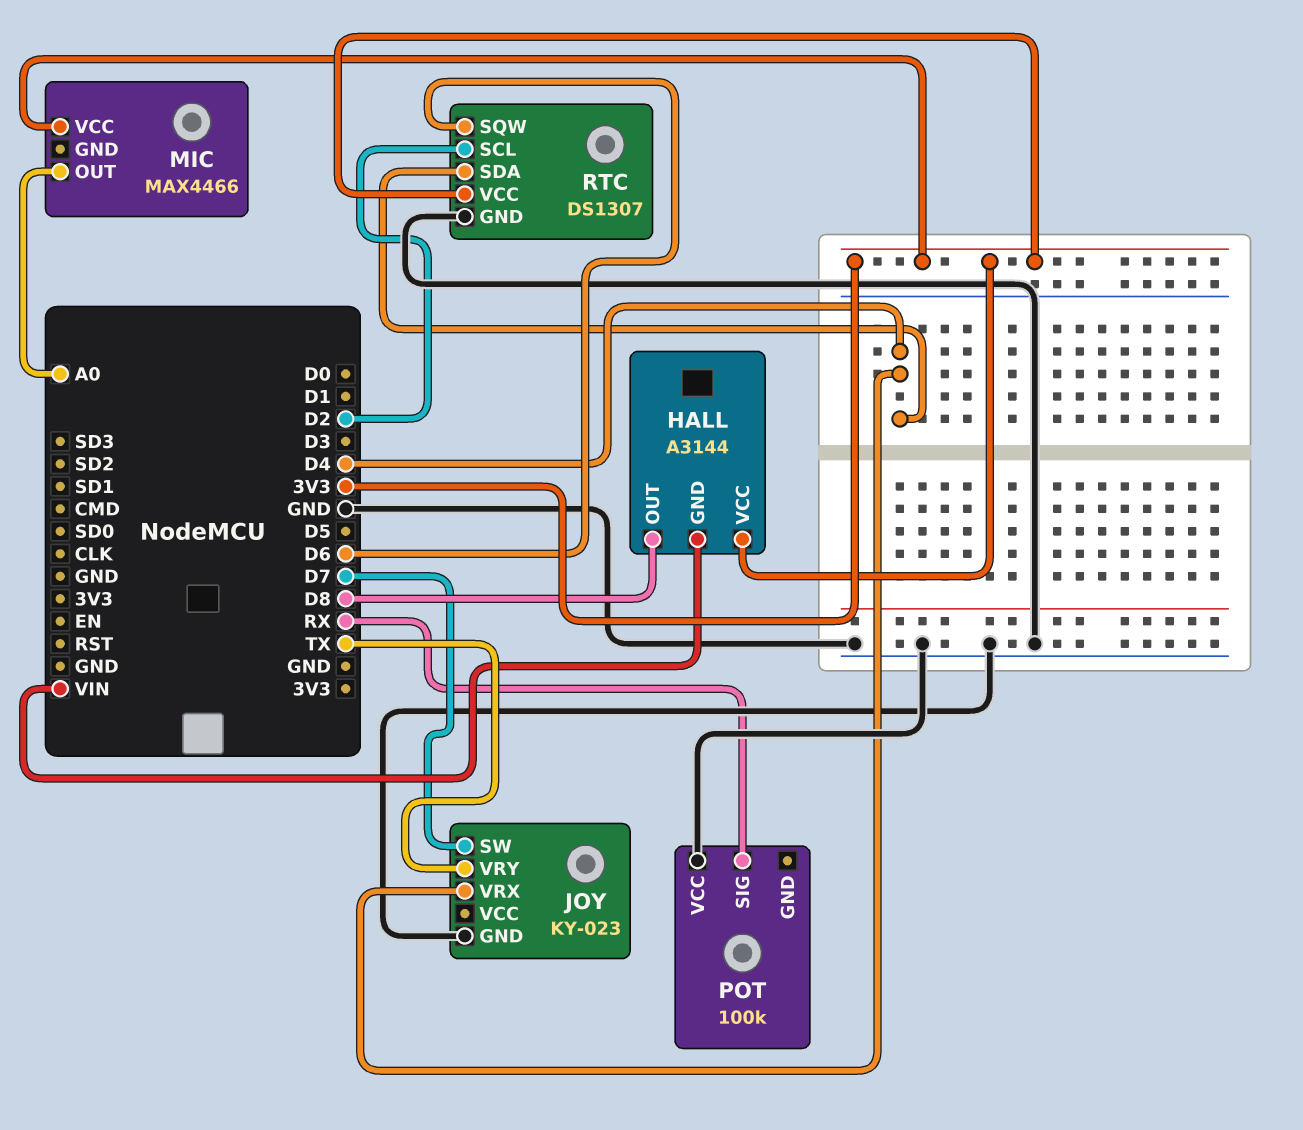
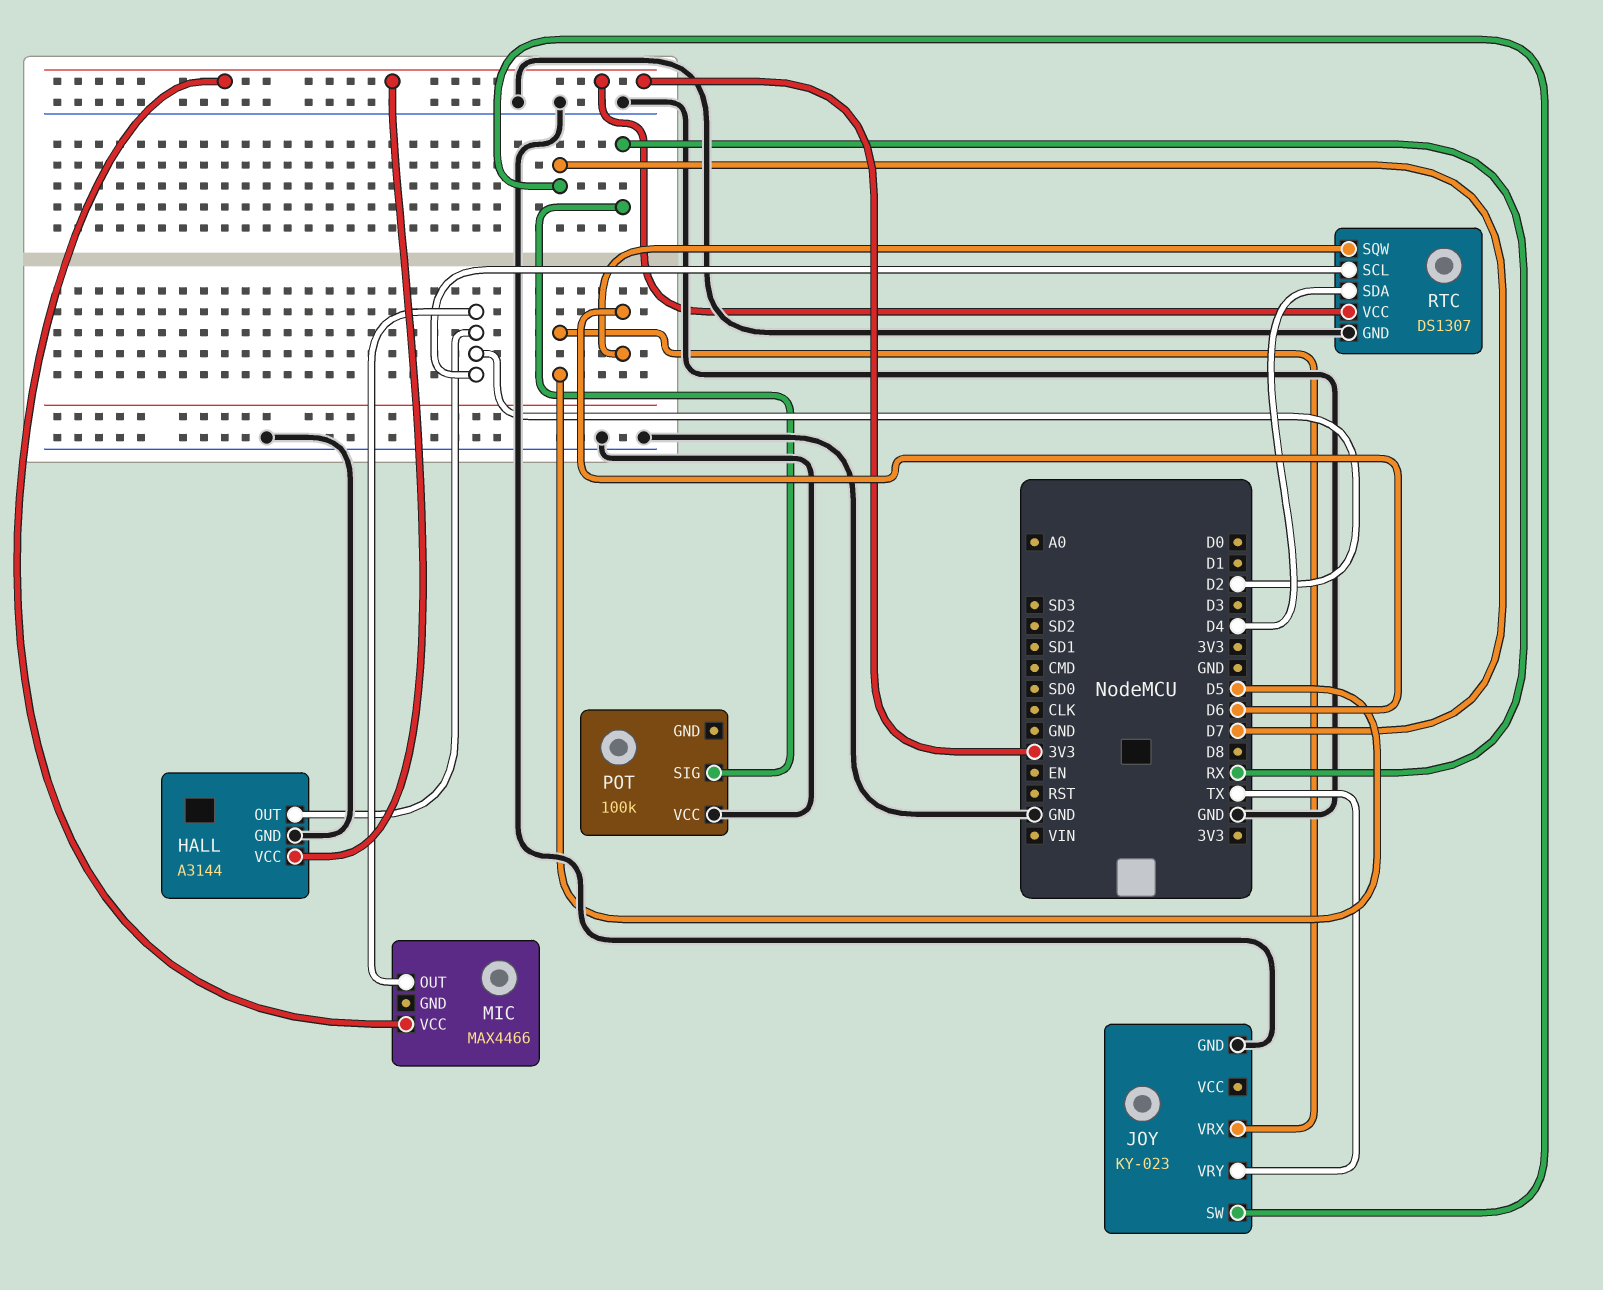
HALL pin GND: VIN -> GND
HALL pin OUT: D8 -> D2
JOY pin VRX: D4 -> D5
MIC pin OUT: A0 -> D2

